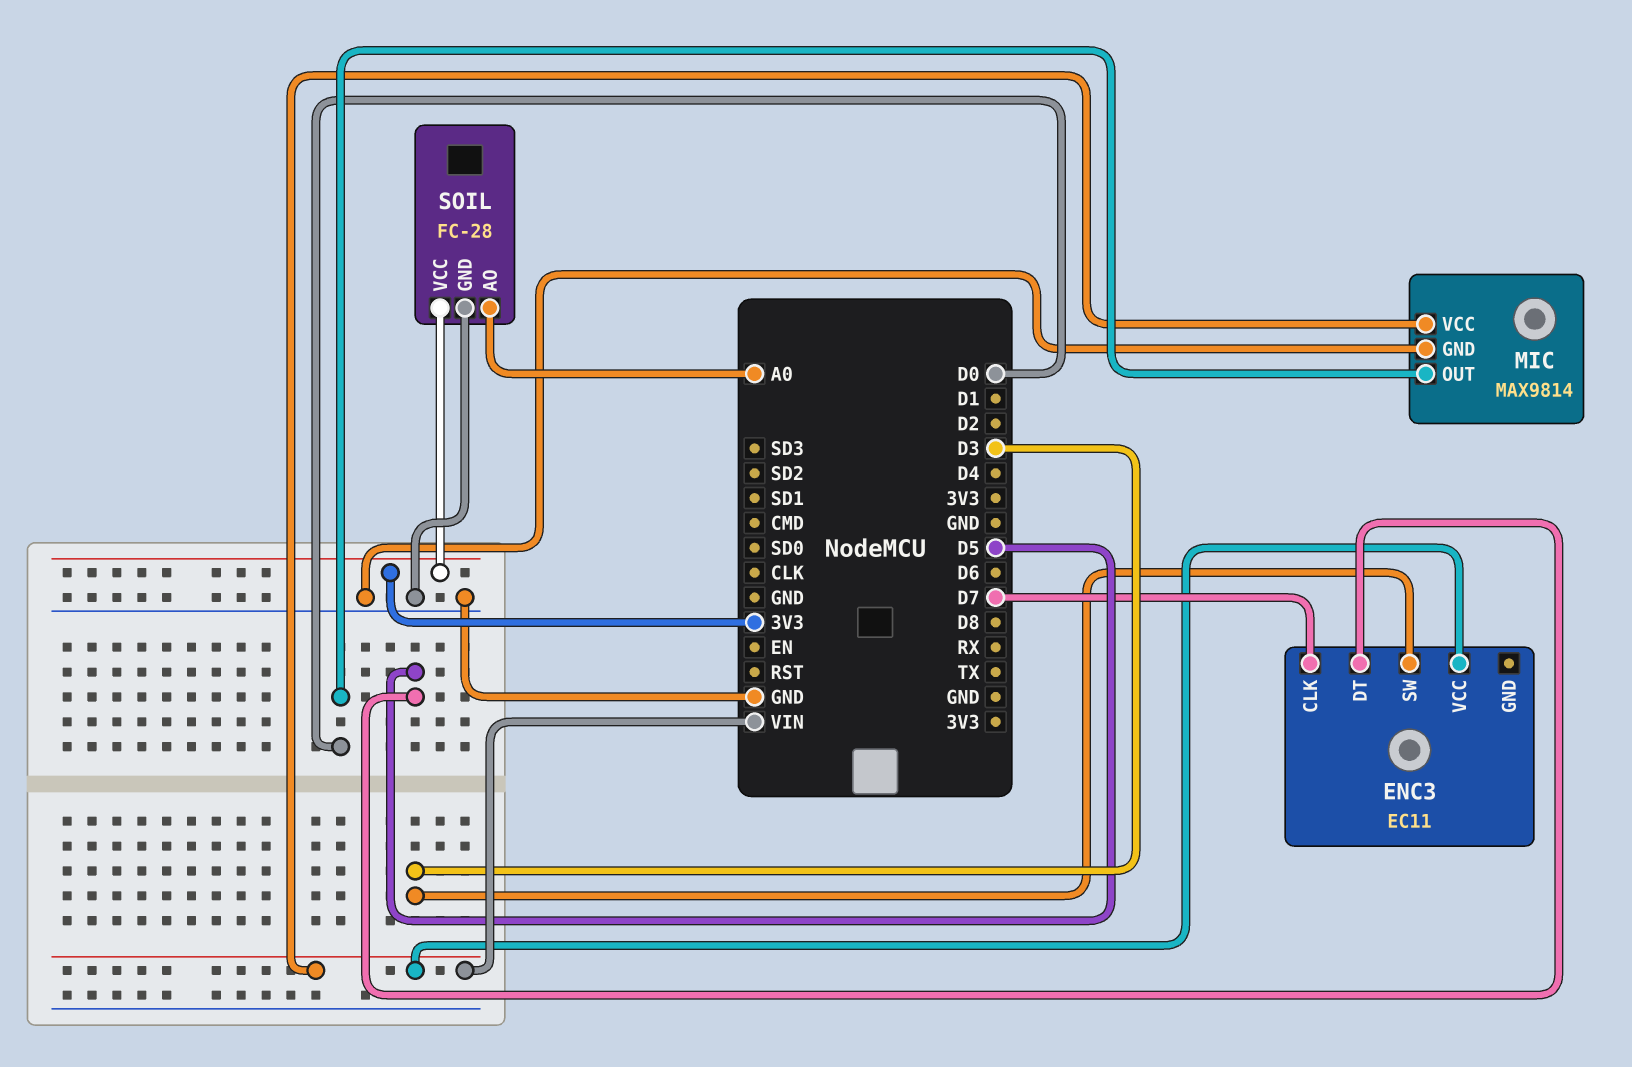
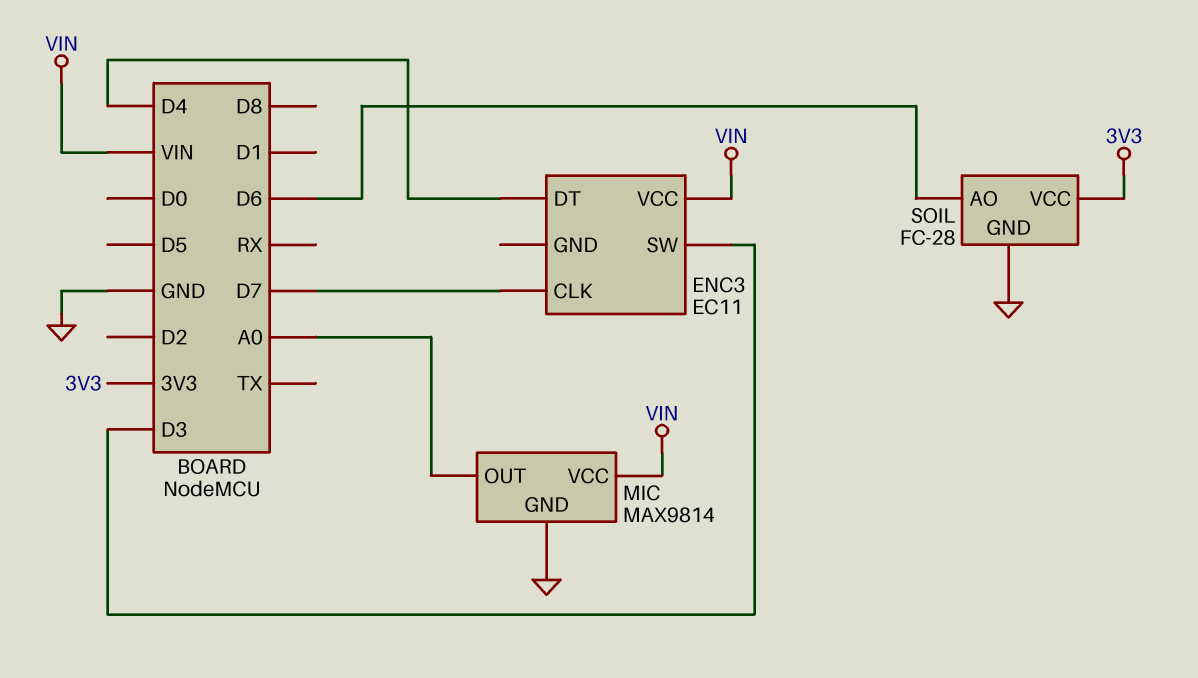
ENC3 pin DT: D5 -> D4
MIC pin OUT: D0 -> A0
SOIL pin AO: A0 -> D6

